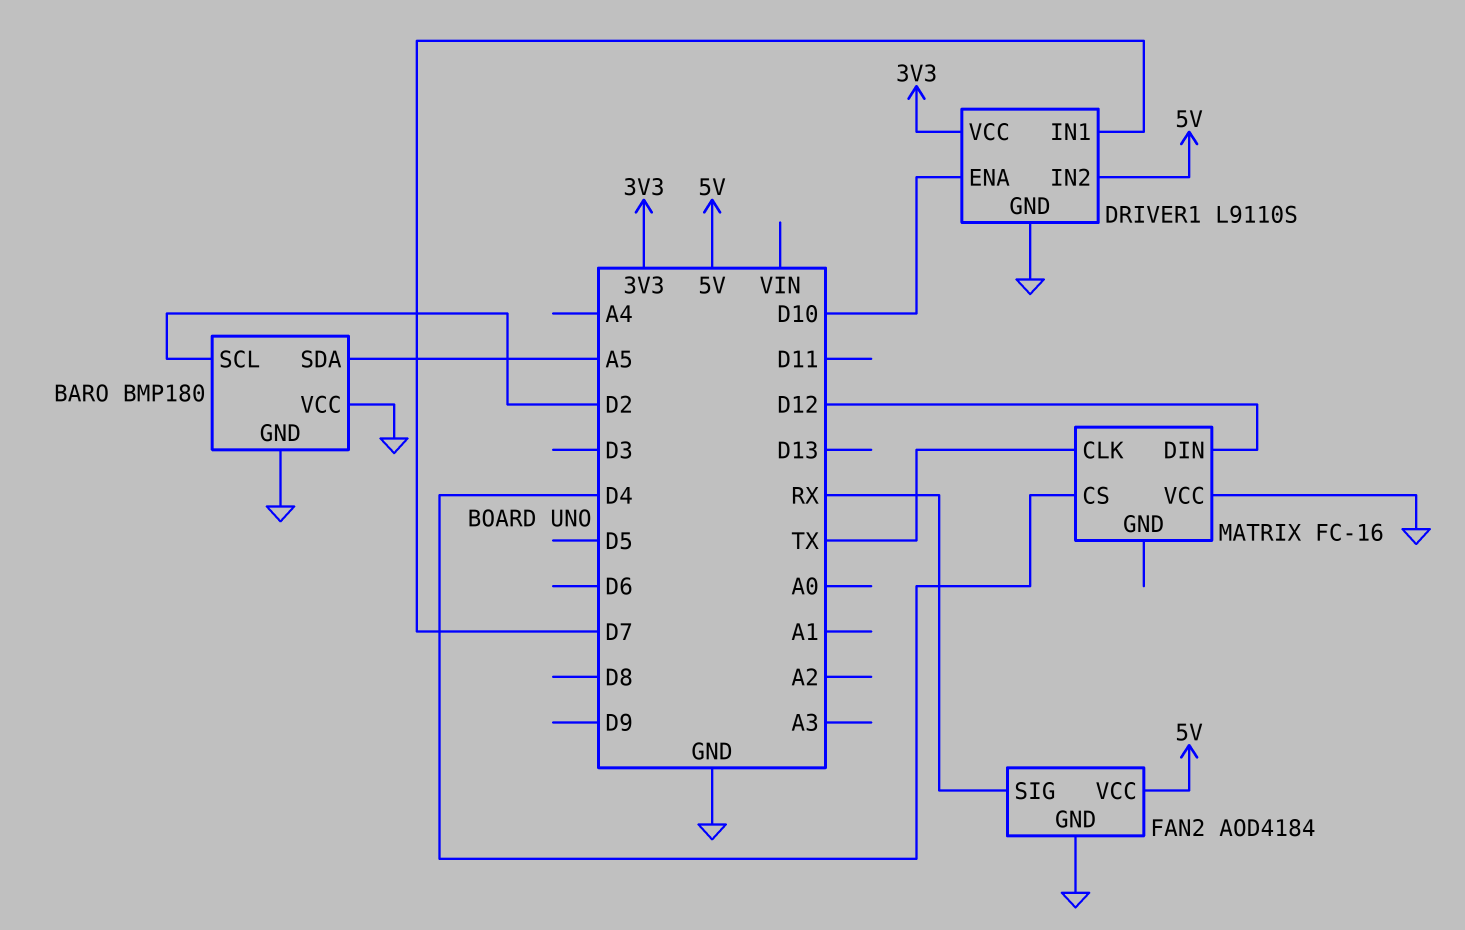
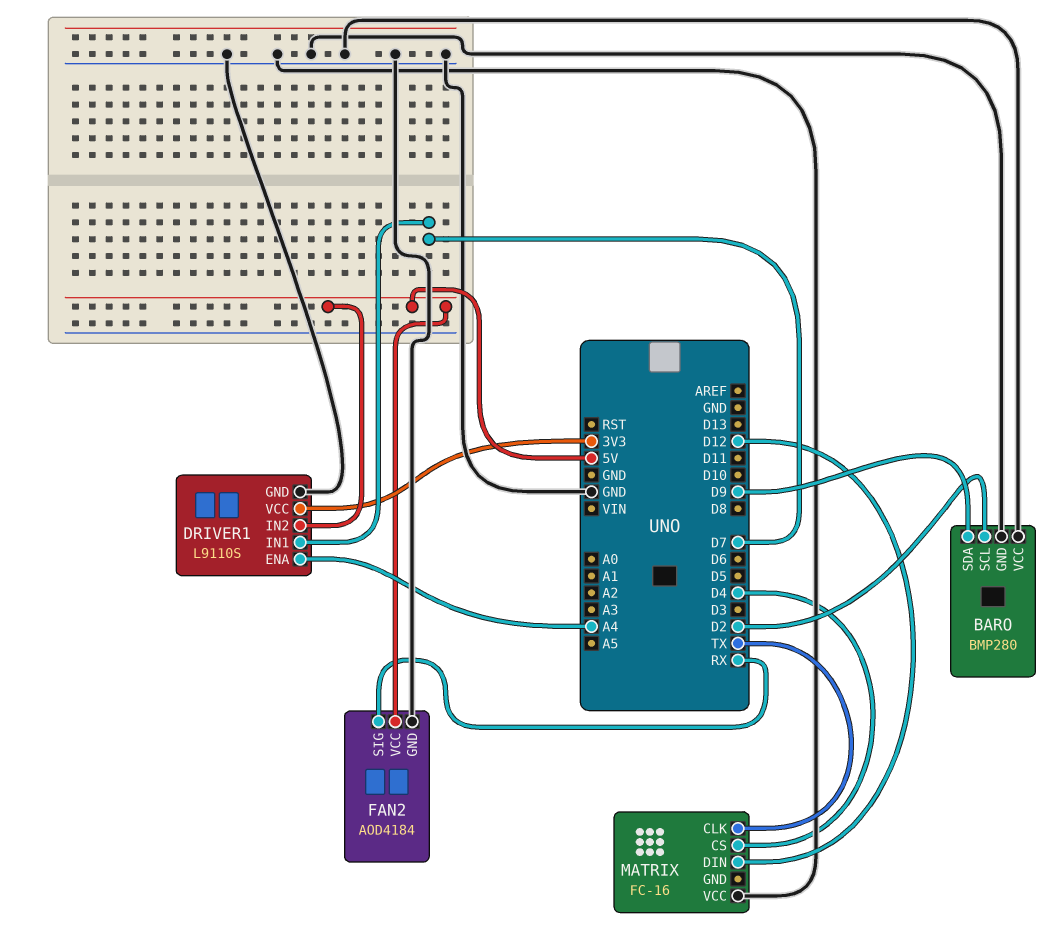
BARO: BMP180 -> BMP280
BARO pin SDA: A5 -> D9
DRIVER1 pin ENA: D10 -> A4

